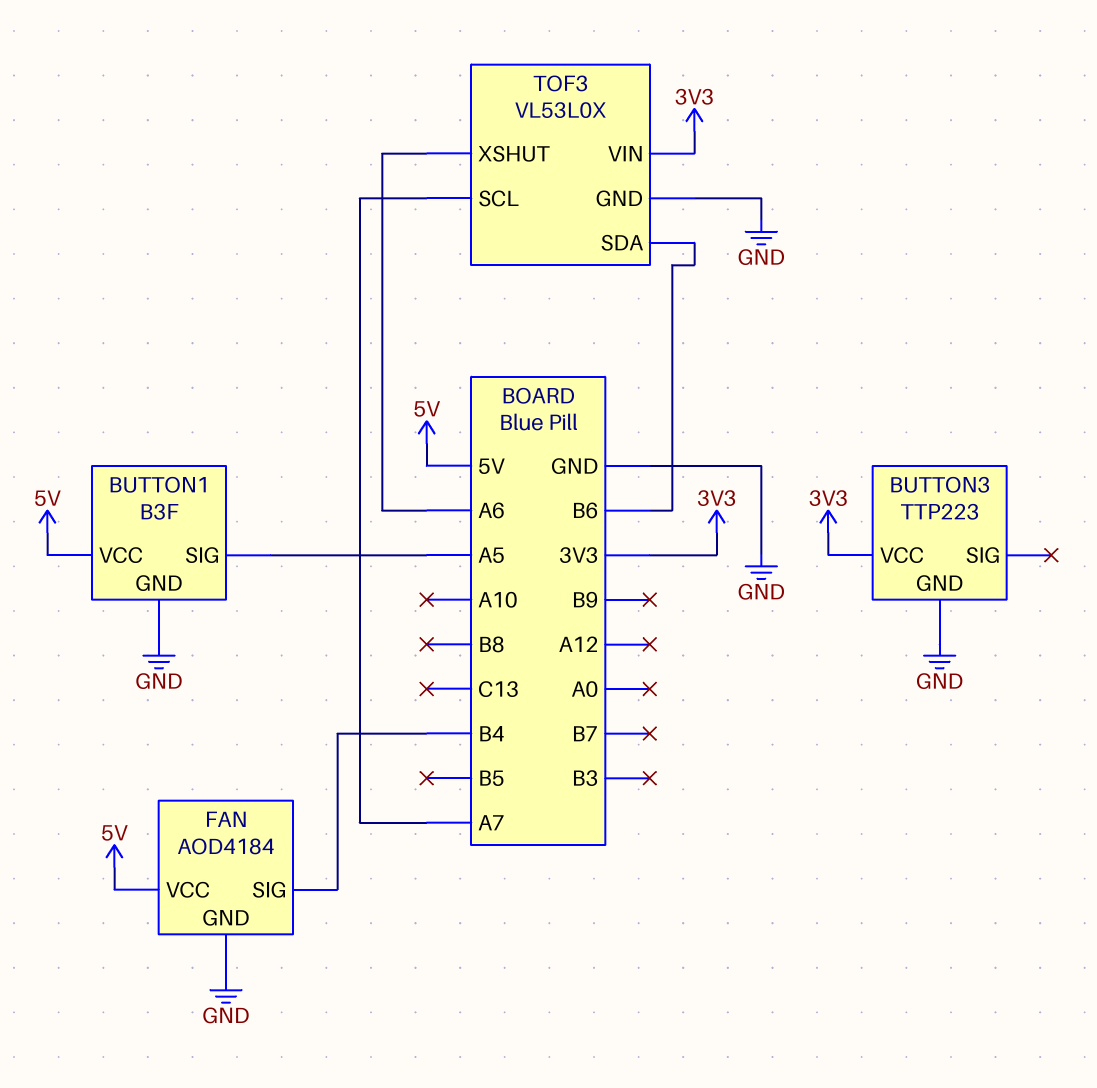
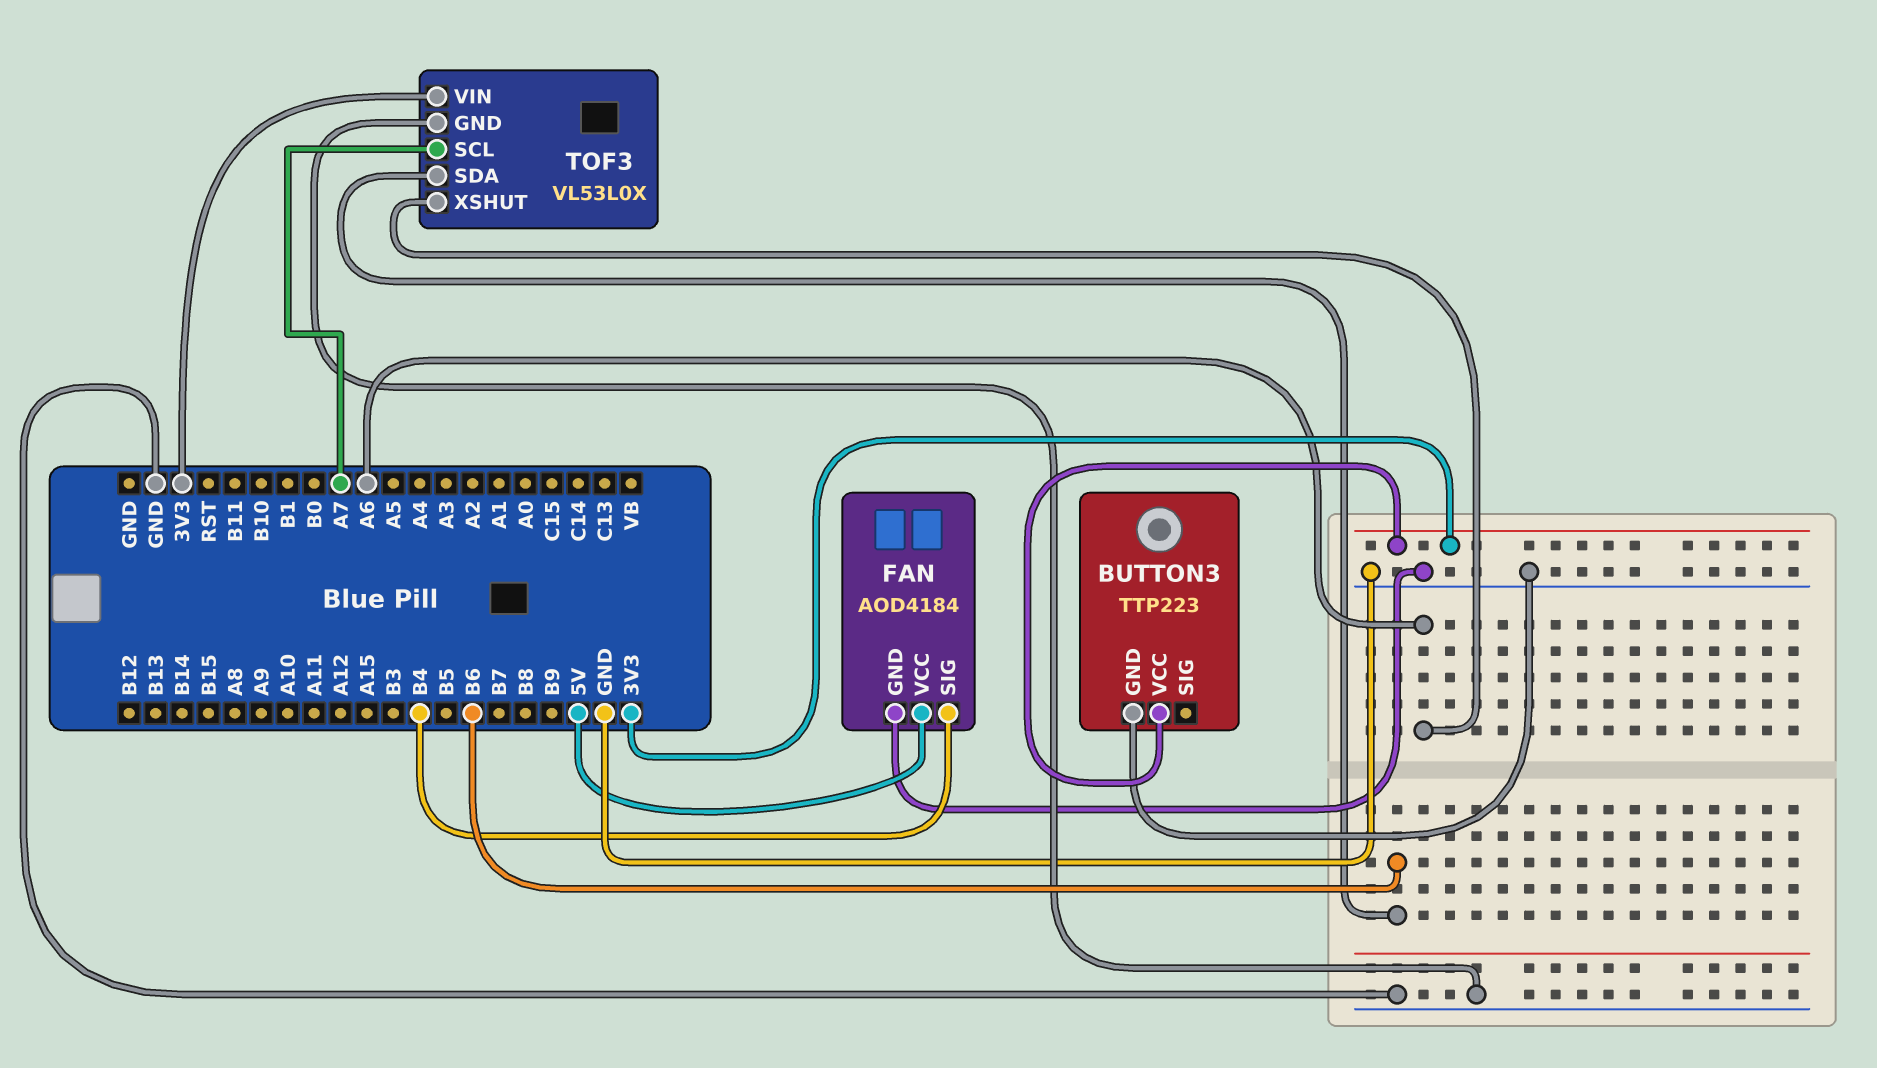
BUTTON1: B3F -> none
BUTTON1 pin GND: GND -> none
BUTTON1 pin SIG: A5 -> none
BUTTON1 pin VCC: 5V -> none

